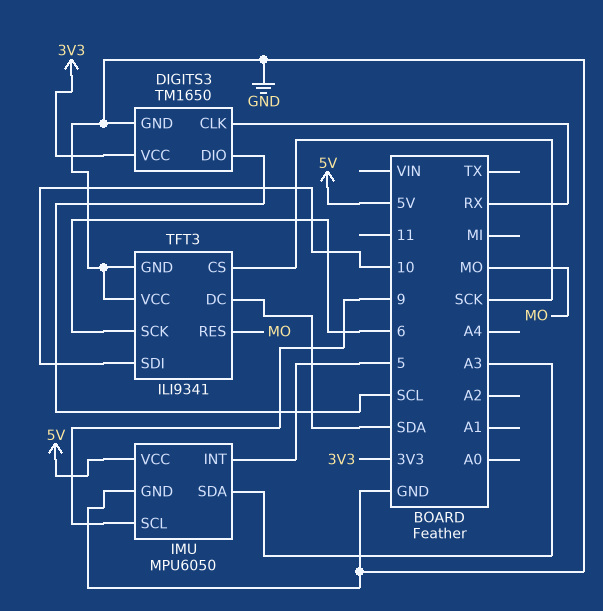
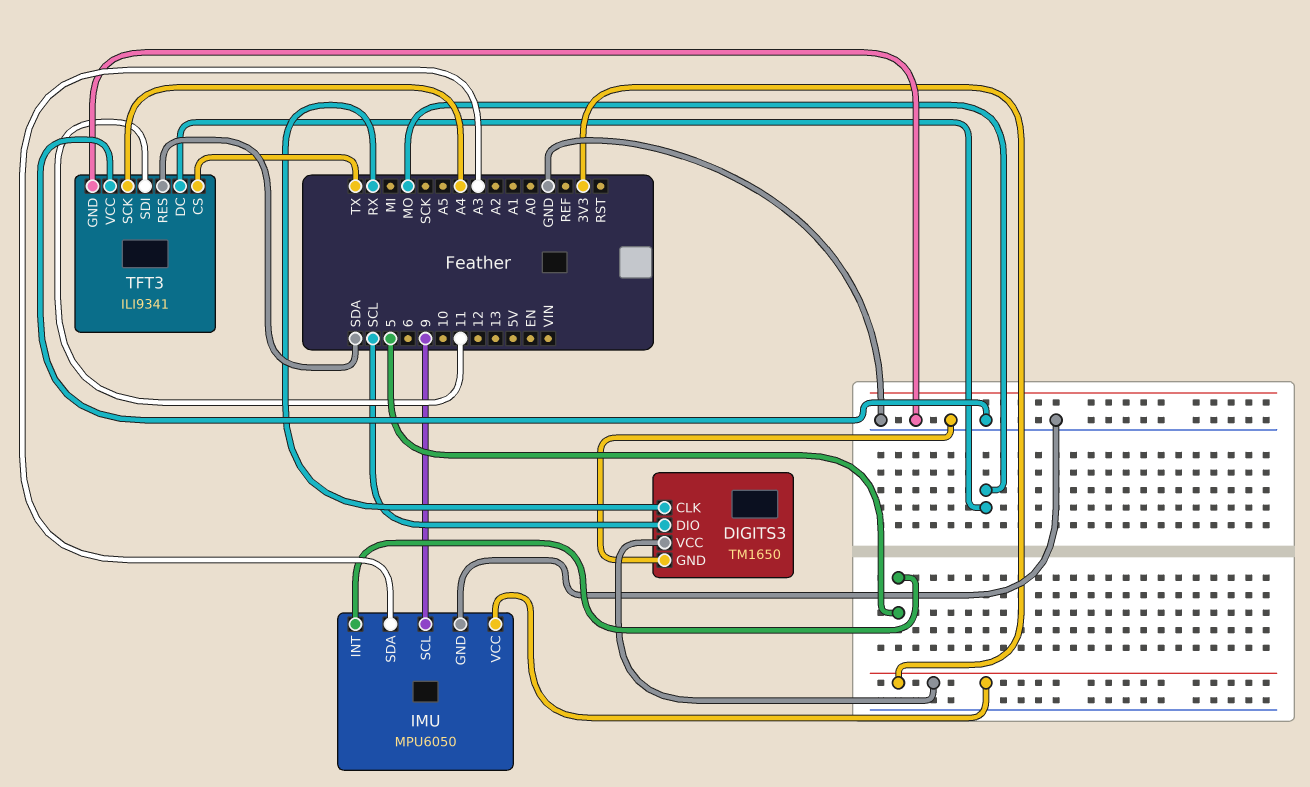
IMU pin VCC: 5V -> 3V3
TFT3 pin CS: SCK -> TX
TFT3 pin DC: SDA -> MO
TFT3 pin RES: MO -> SDA
TFT3 pin SCK: 6 -> A4
TFT3 pin SDI: 10 -> 11

